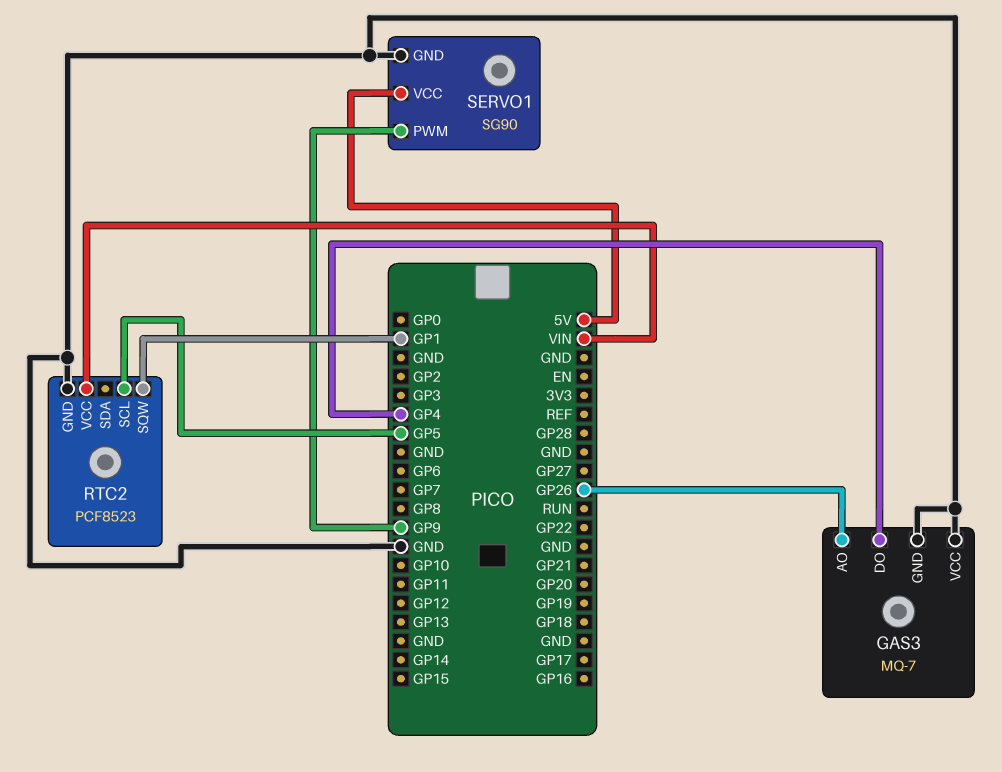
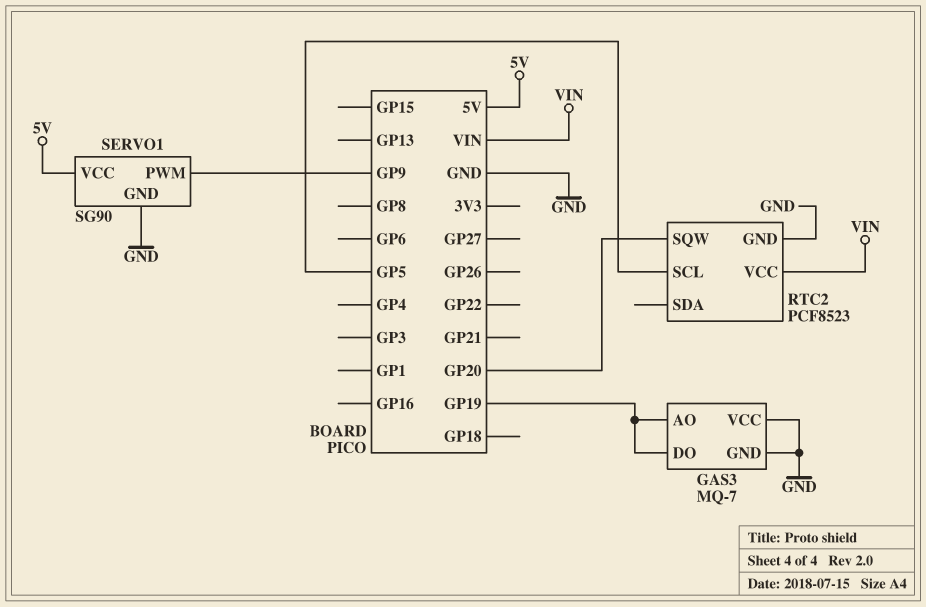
GAS3 pin AO: GP26 -> GP19
GAS3 pin DO: GP4 -> GP19
RTC2 pin SQW: GP1 -> GP20

